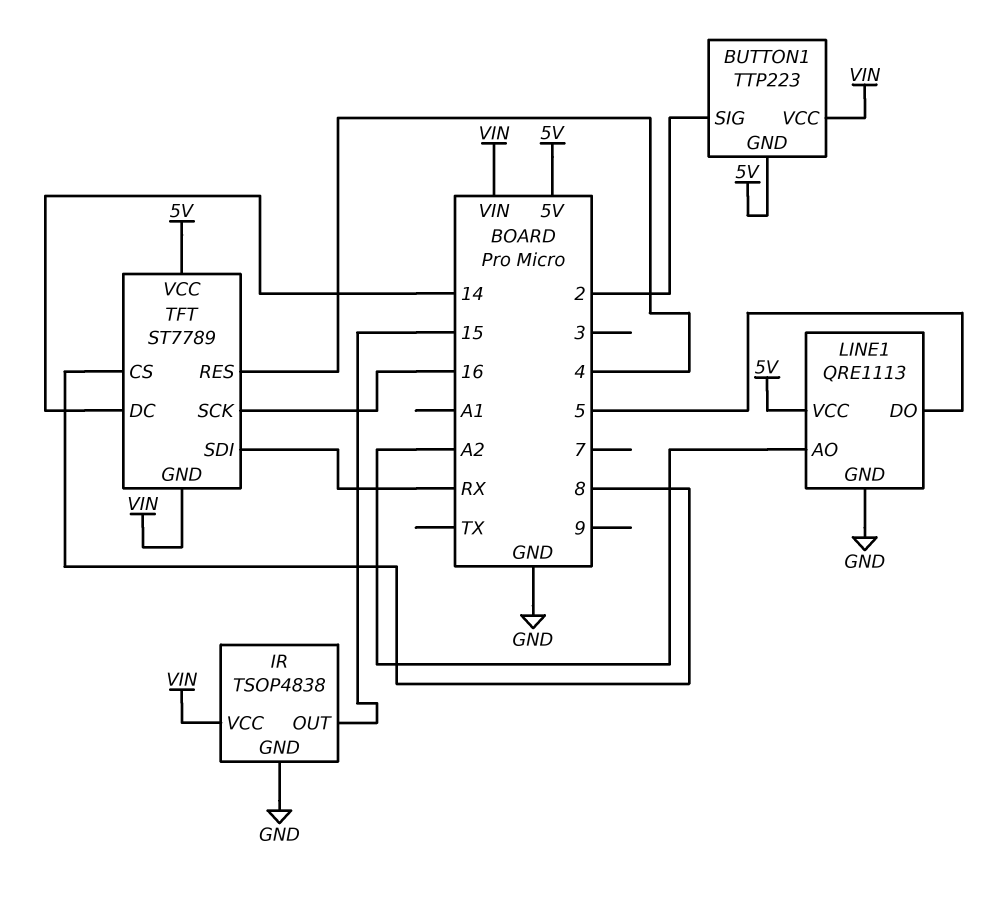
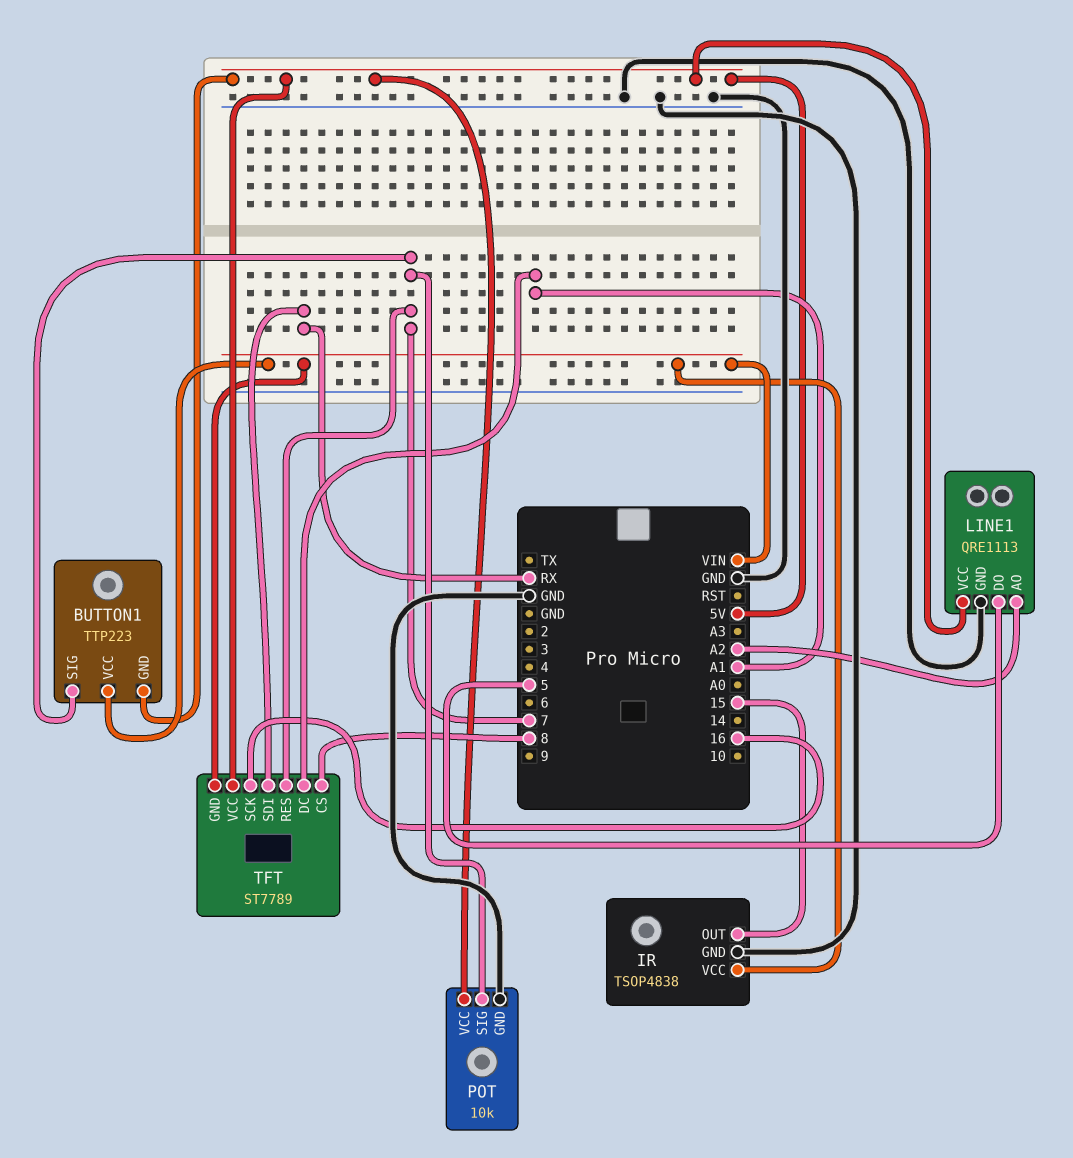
BUTTON1 pin SIG: 2 -> 7
POT: none -> 10k
POT pin GND: none -> GND
POT pin SIG: none -> 7
POT pin VCC: none -> 5V
TFT pin DC: 14 -> A1
TFT pin RES: 4 -> 7

